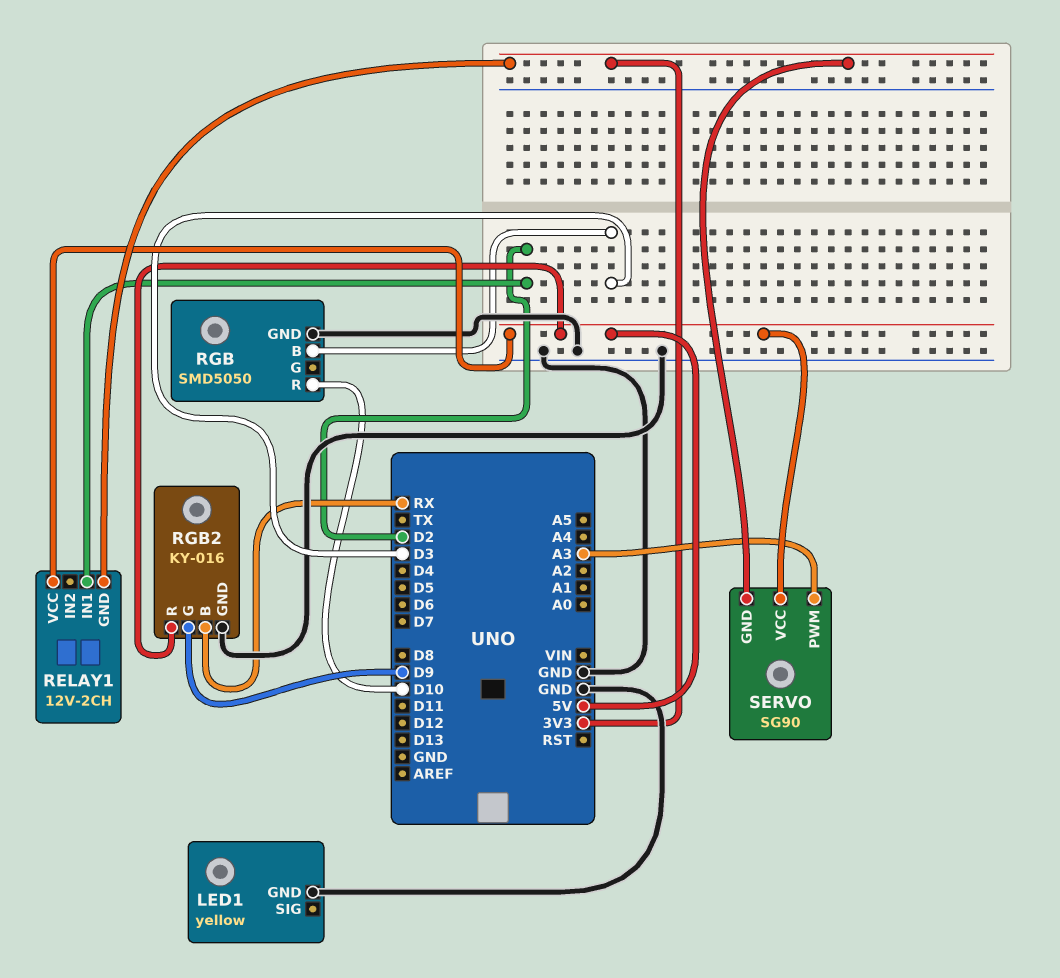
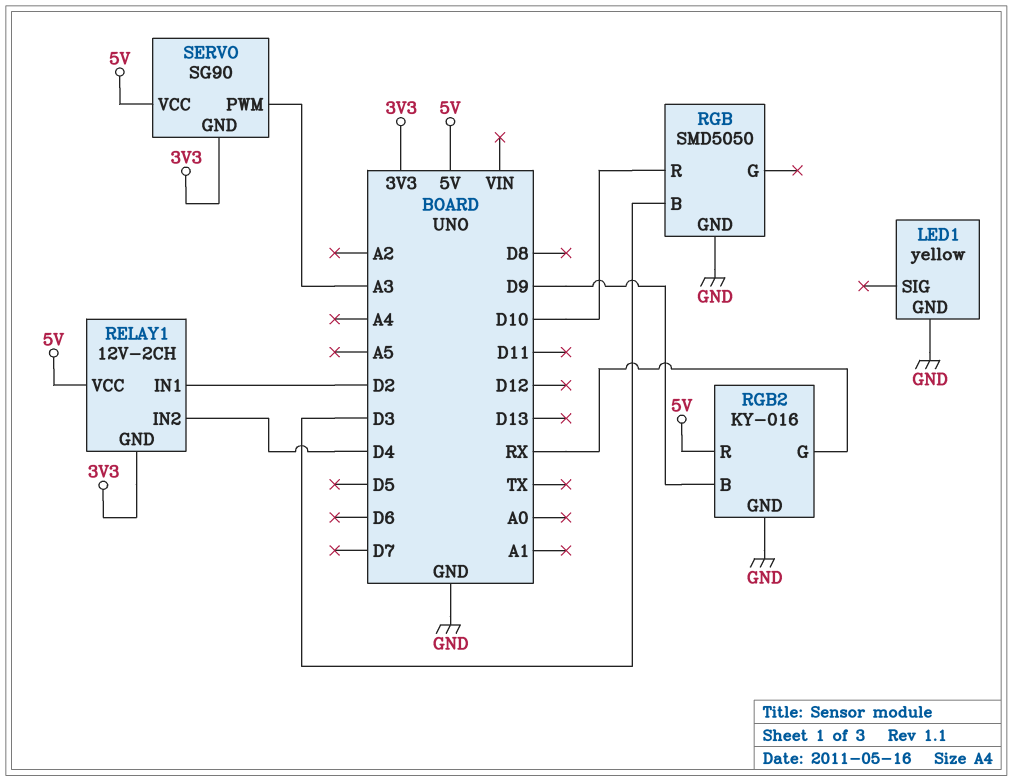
RELAY1 pin IN2: none -> D4
RGB2 pin B: RX -> D9
RGB2 pin G: D9 -> RX

